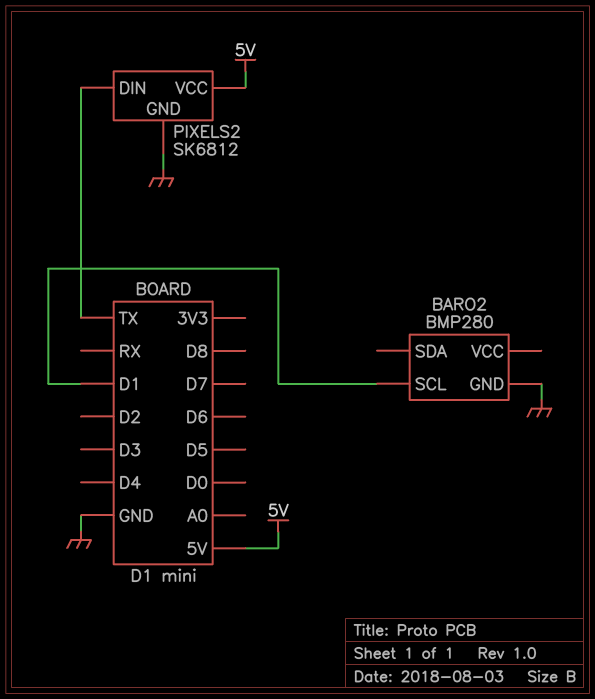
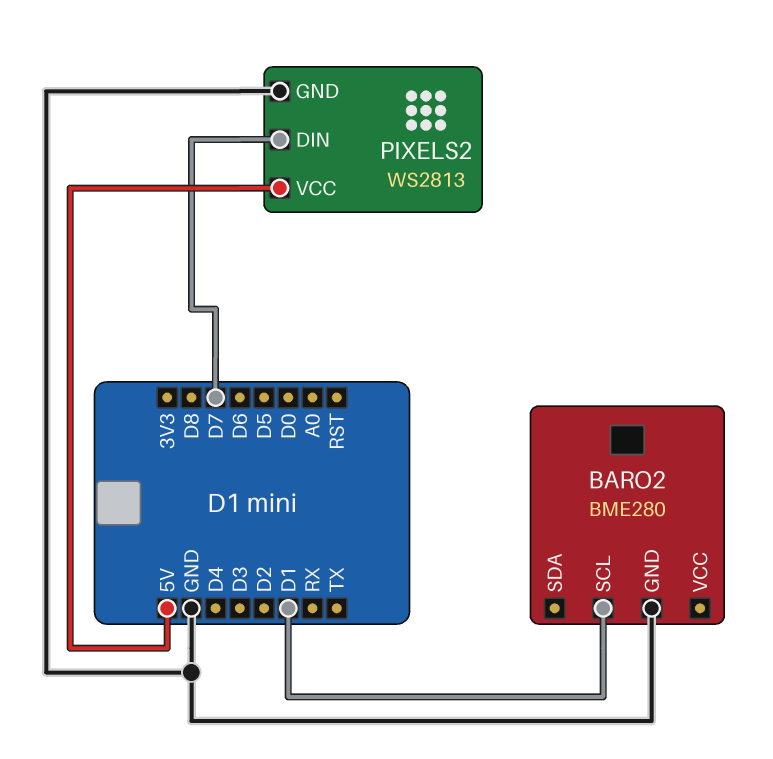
BARO2: BMP280 -> BME280
PIXELS2: SK6812 -> WS2813
PIXELS2 pin DIN: TX -> D7

